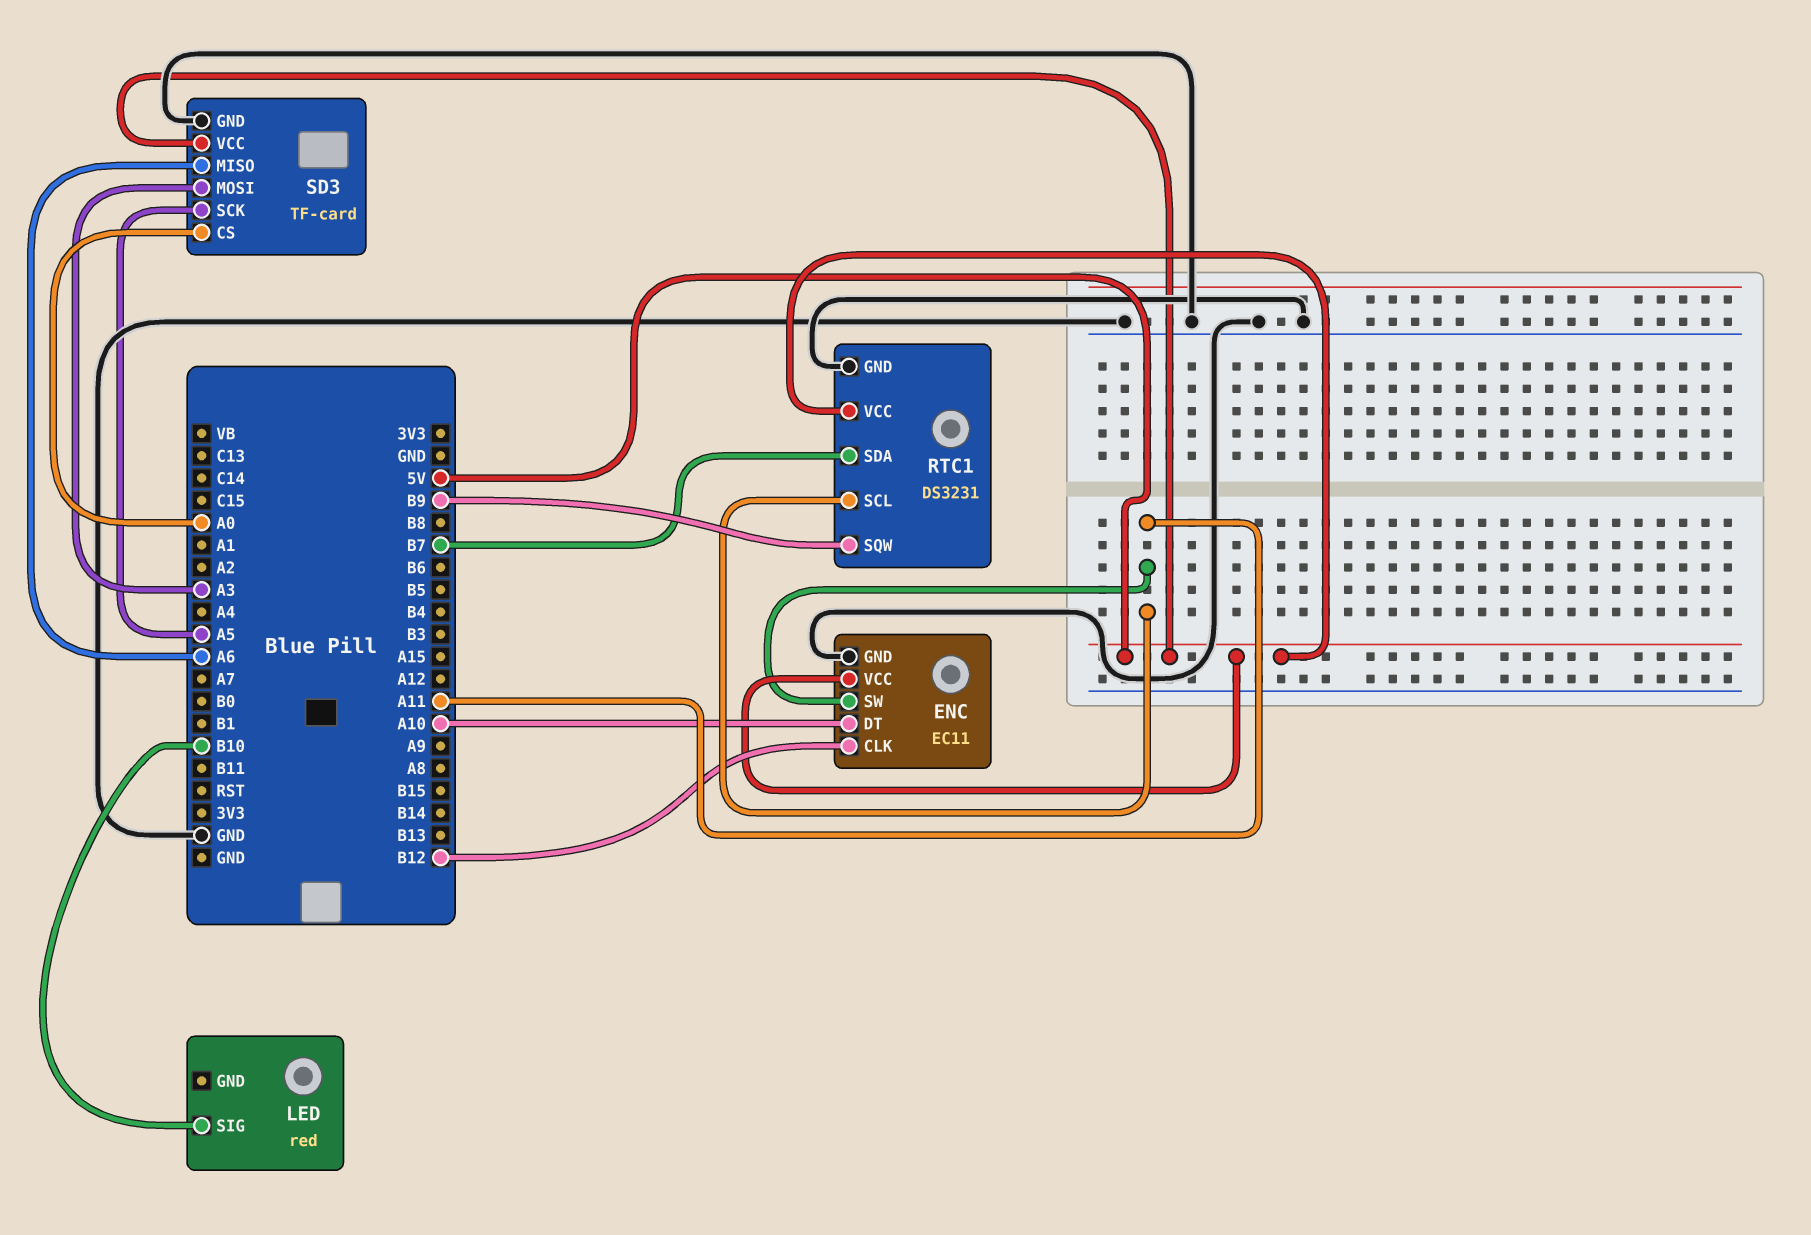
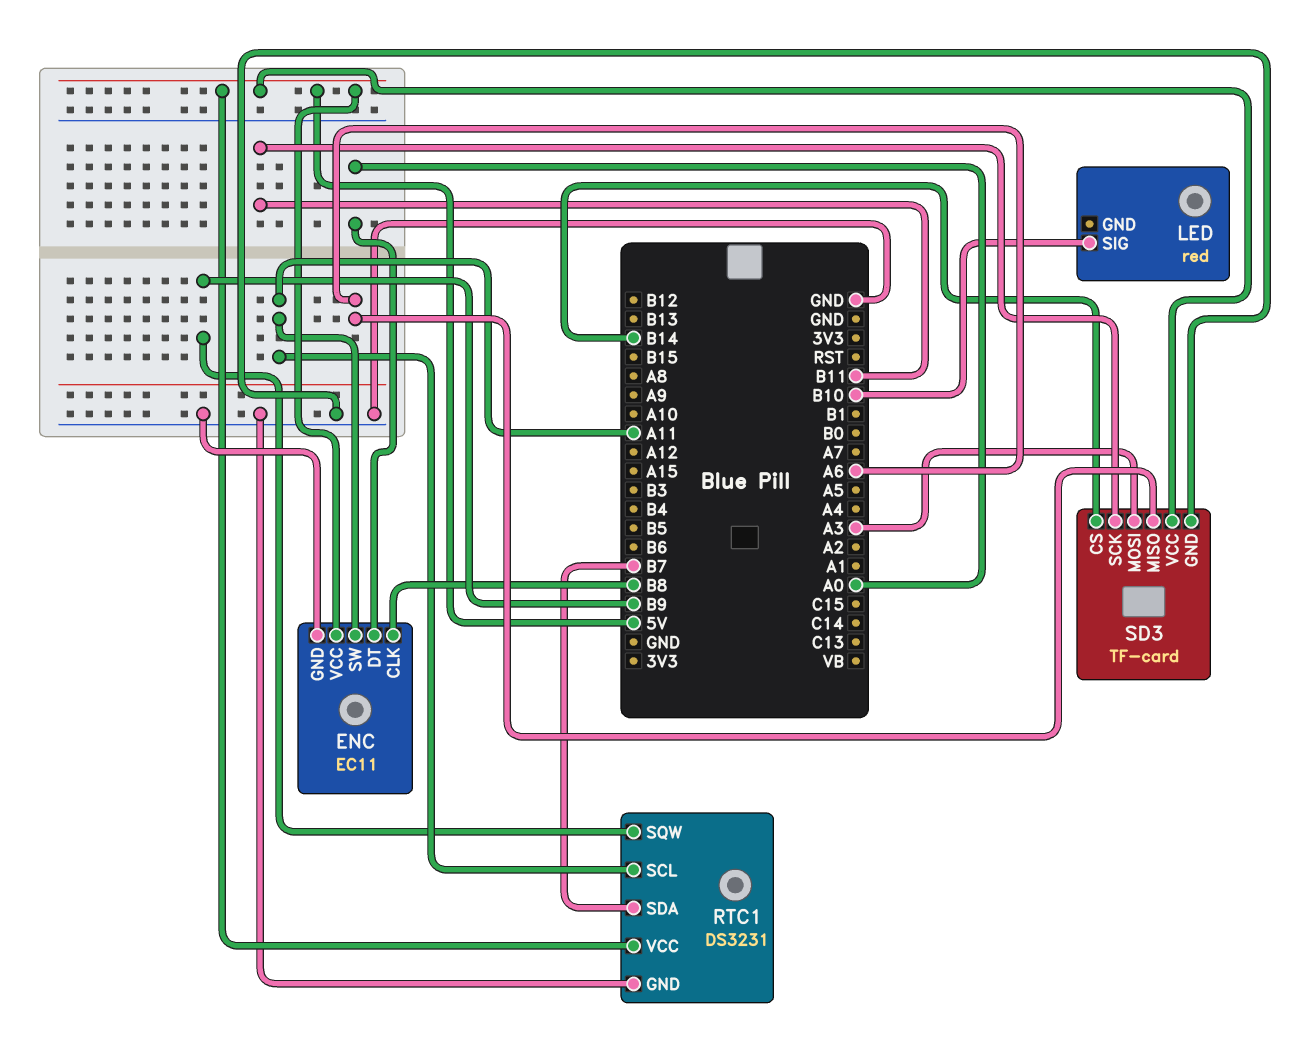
ENC pin CLK: B12 -> B8
ENC pin DT: A10 -> A0
SD3 pin CS: A0 -> B14
SD3 pin SCK: A5 -> B11

